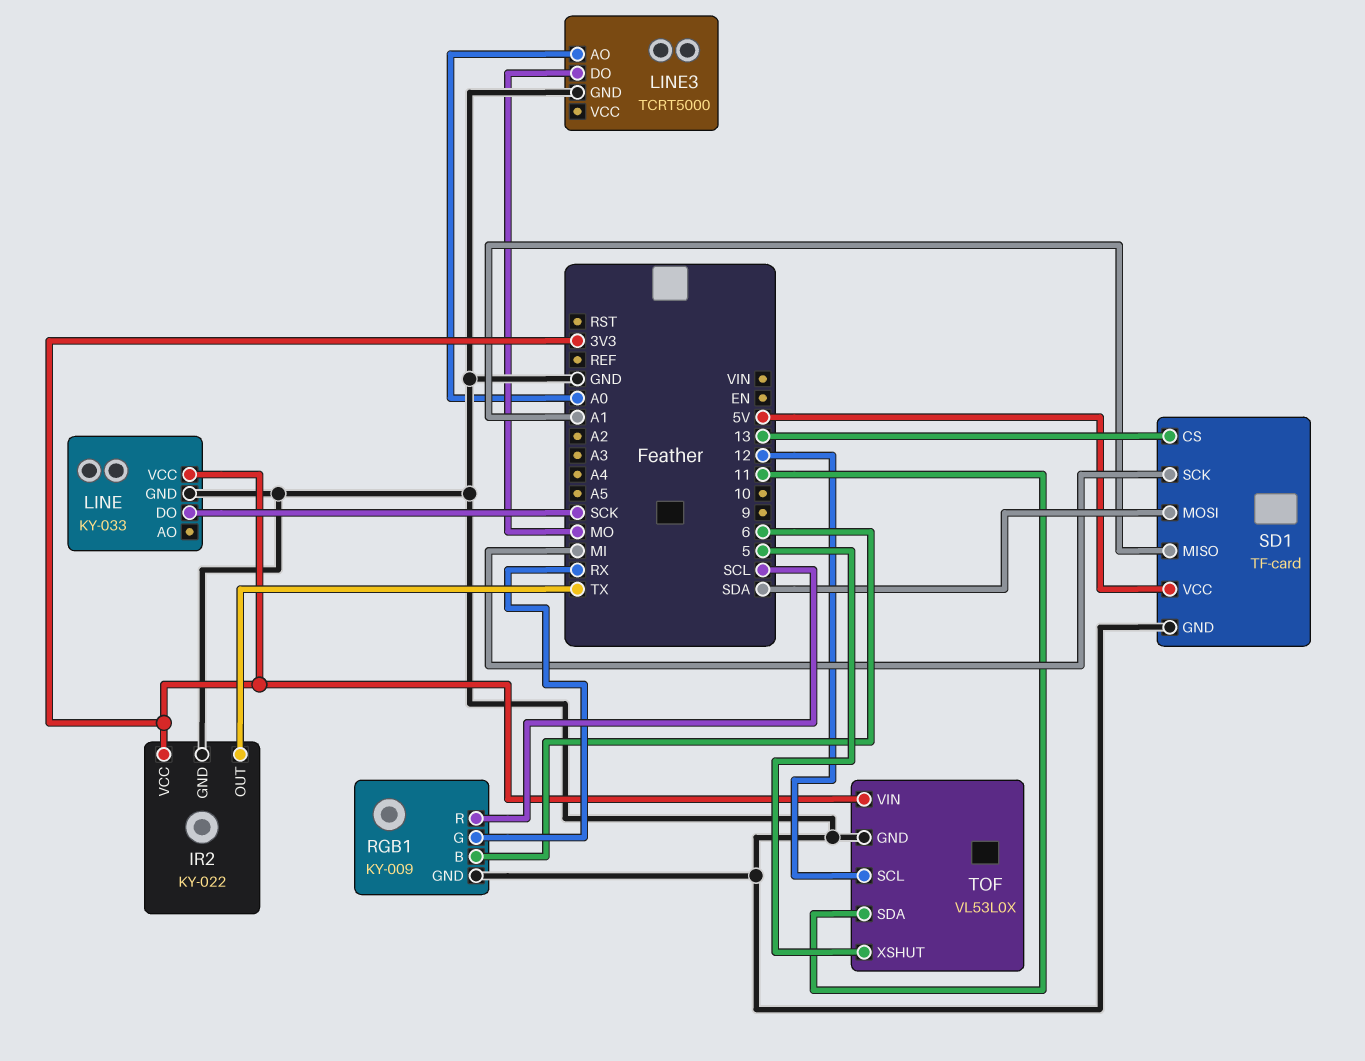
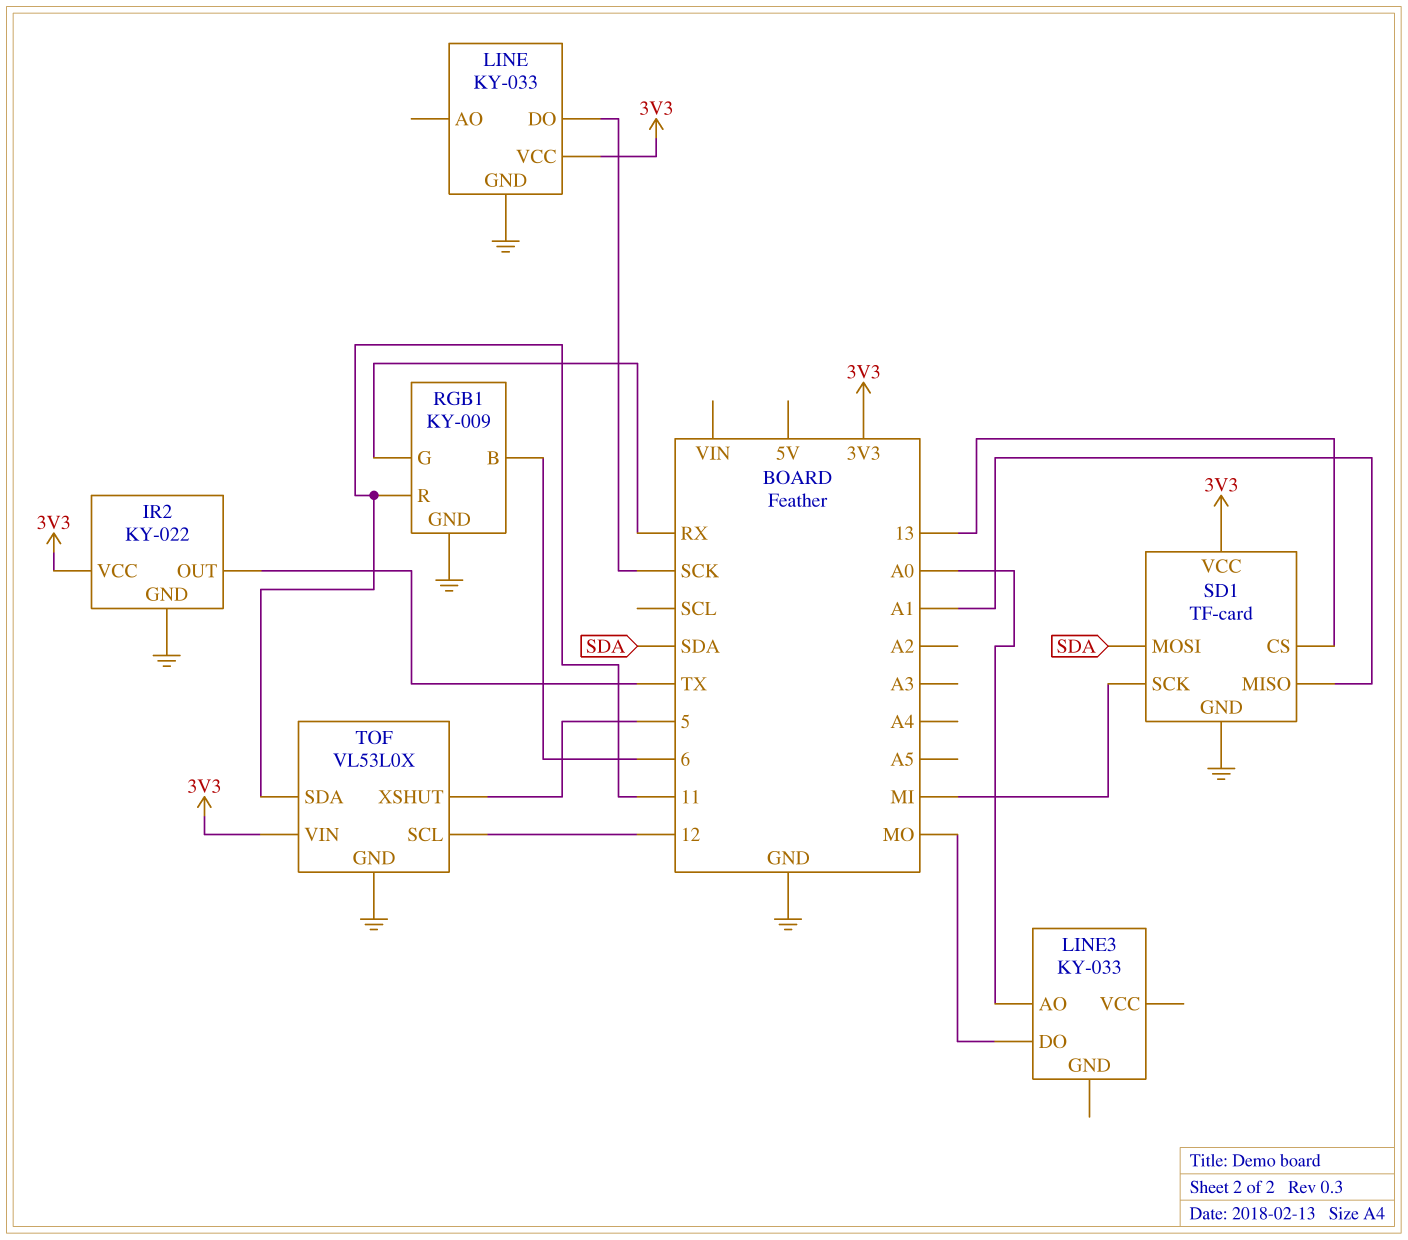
LINE3: TCRT5000 -> KY-033
LINE3 pin GND: GND -> none
RGB1 pin R: SCL -> 11
SD1 pin VCC: 5V -> 3V3

